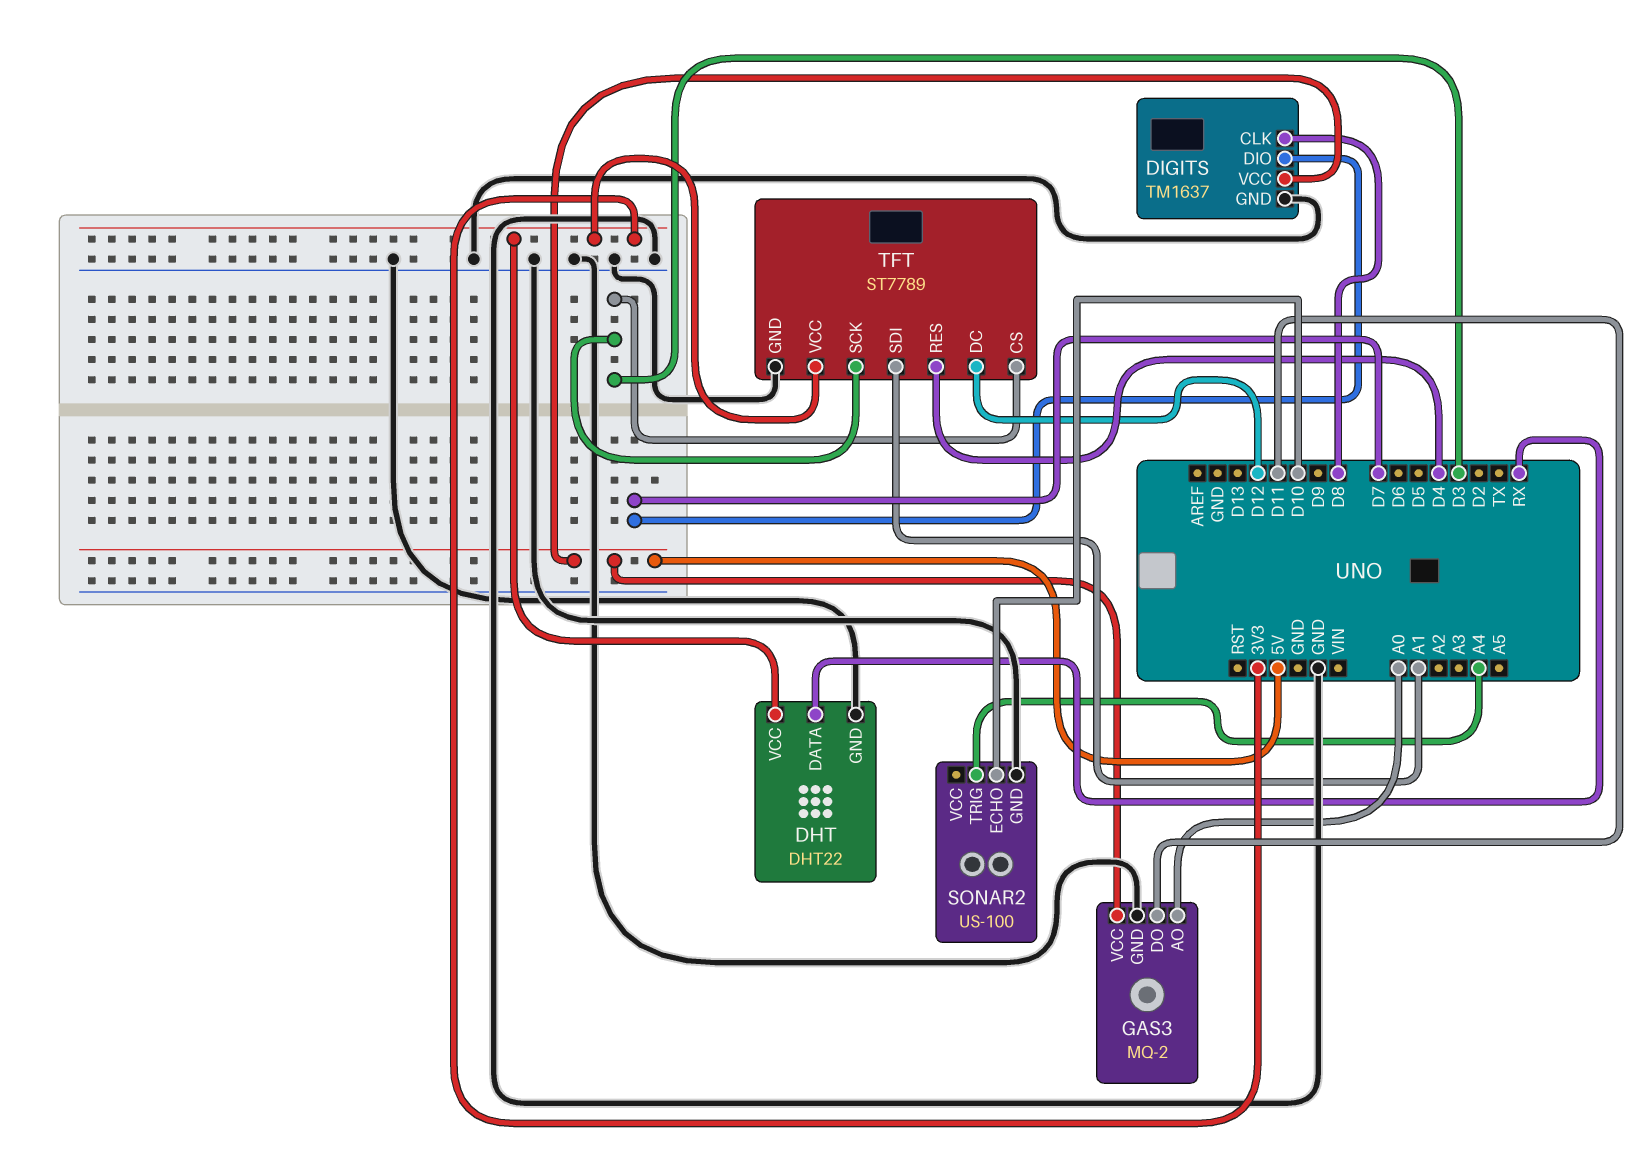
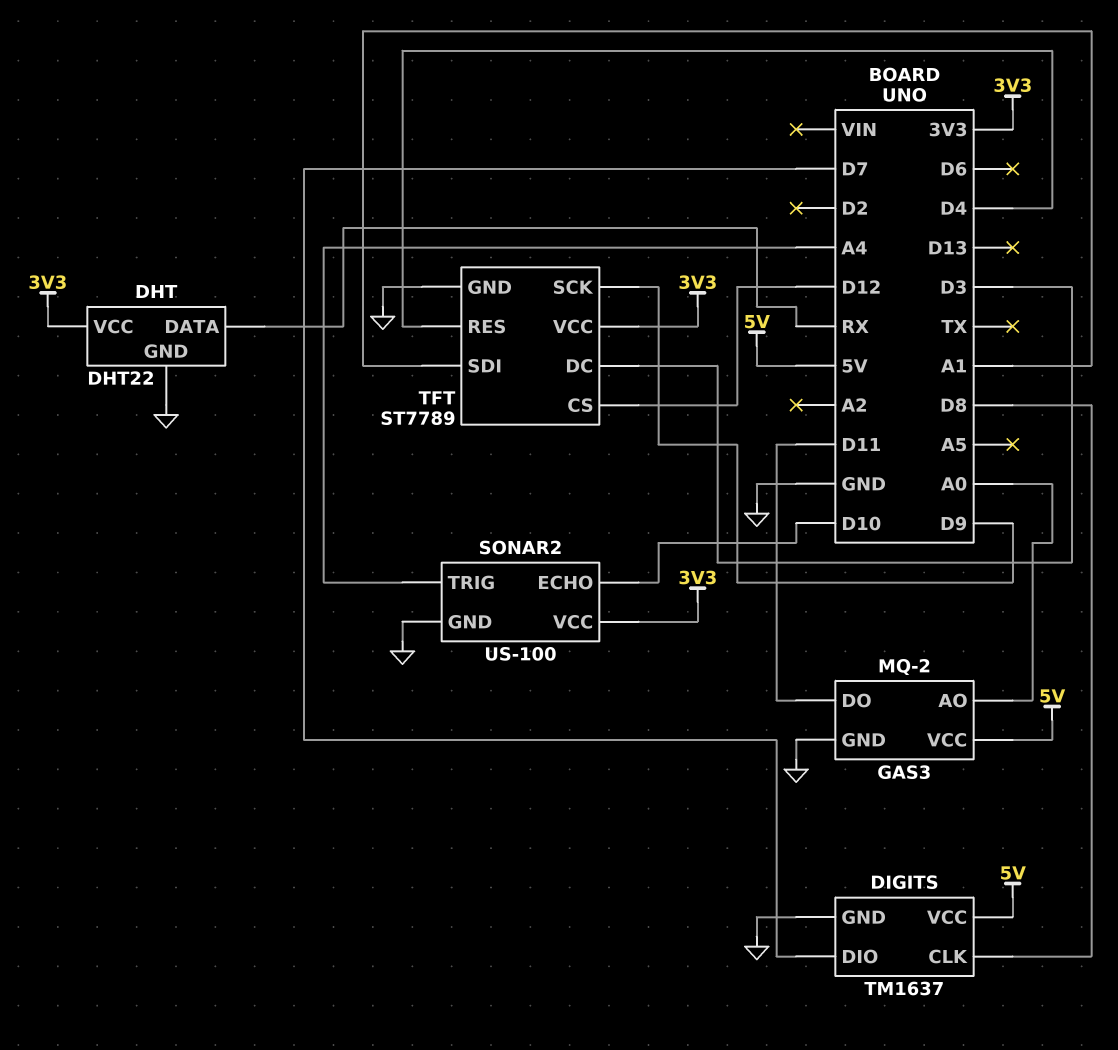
SONAR2 pin VCC: none -> 3V3
TFT pin CS: D3 -> D12
TFT pin DC: D12 -> D3
TFT pin SCK: D3 -> D9

